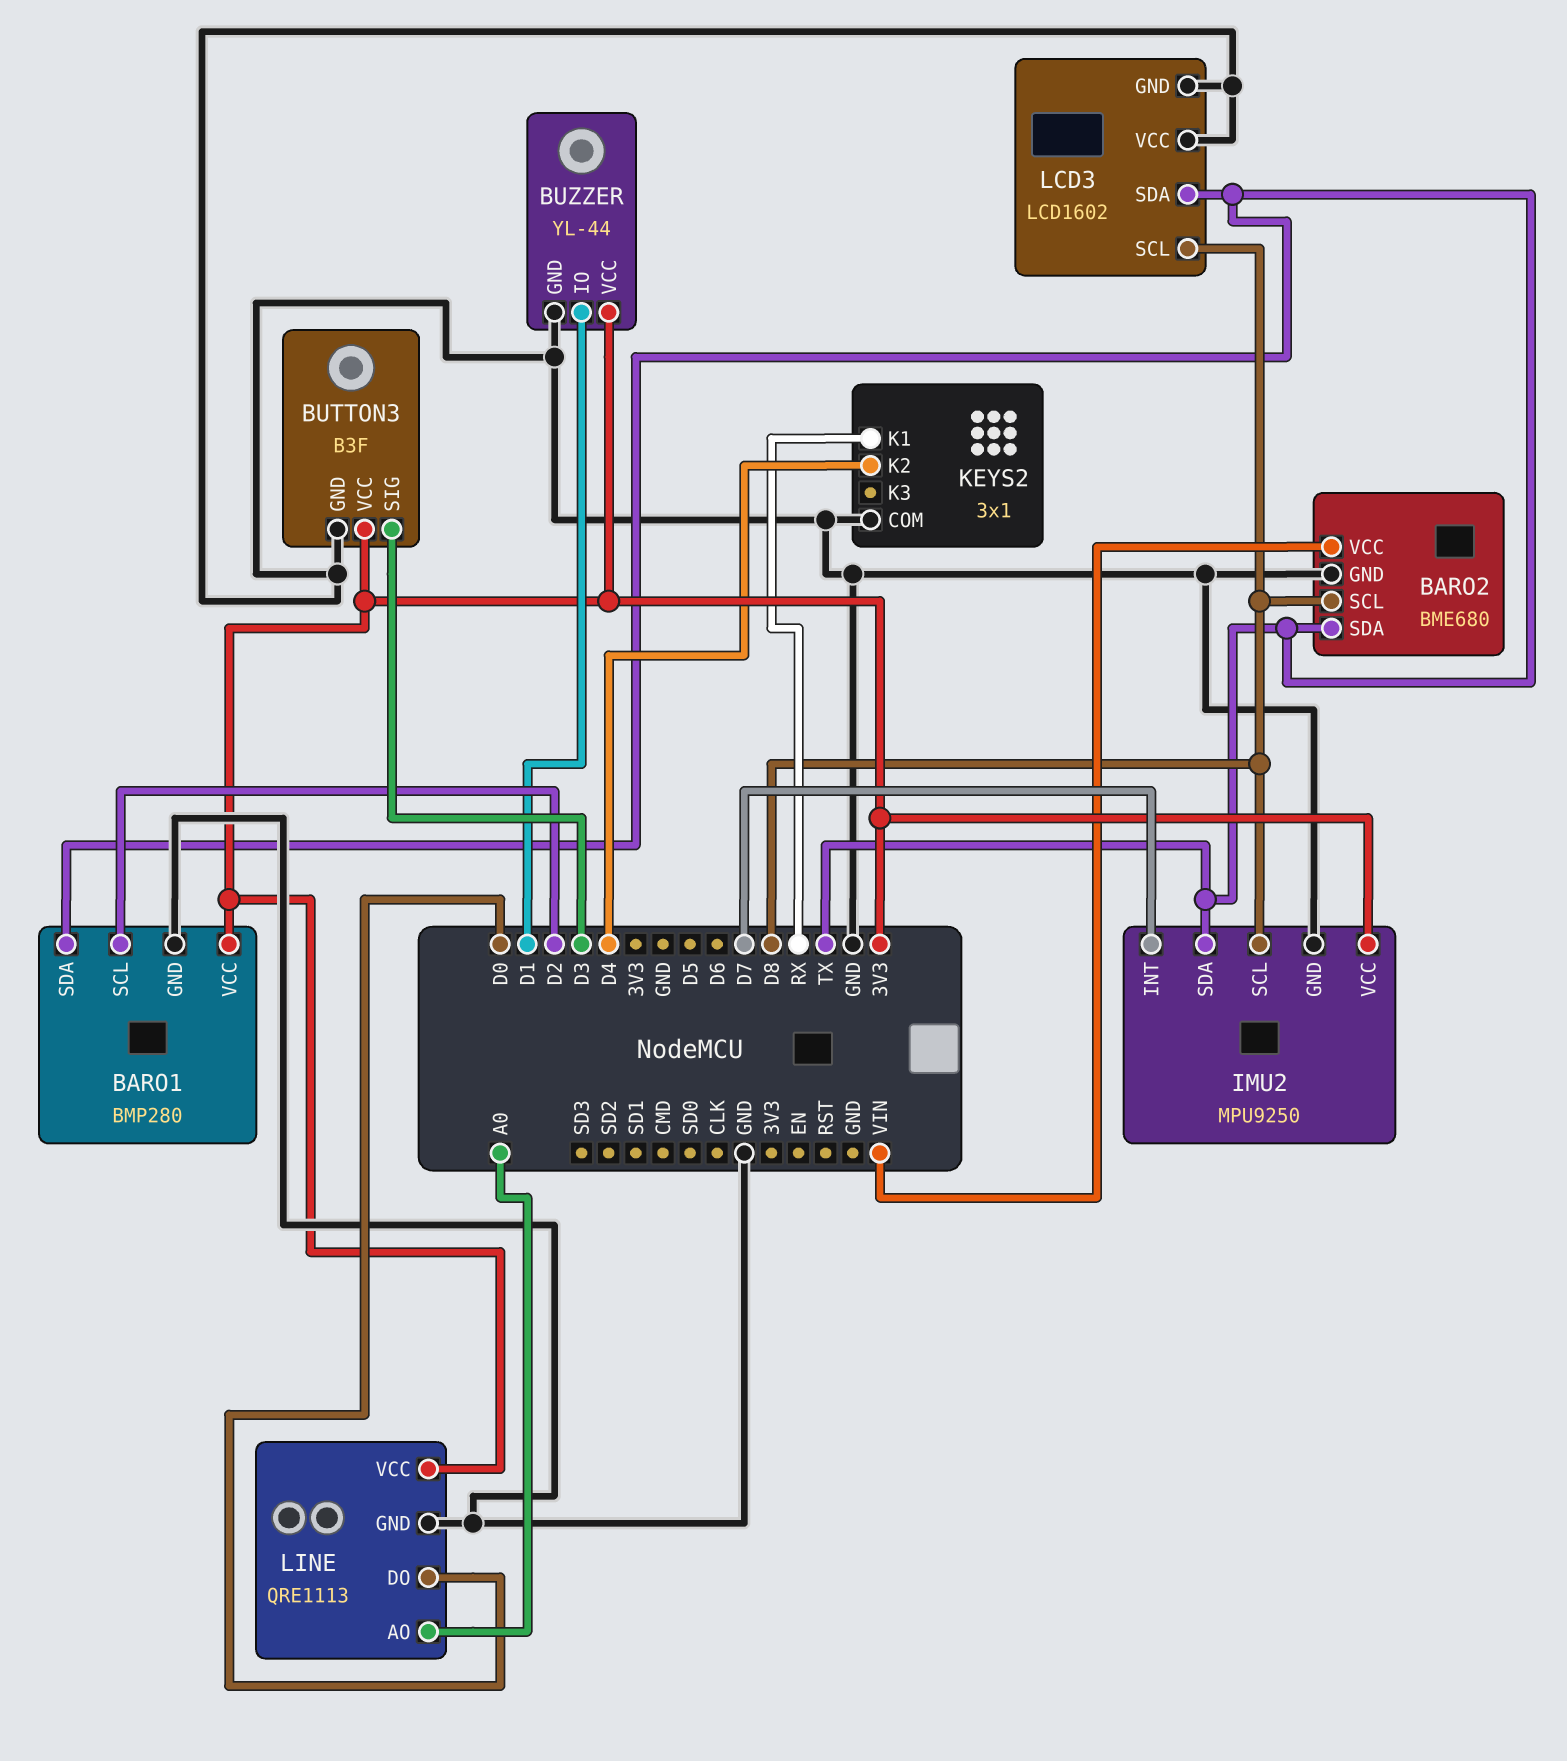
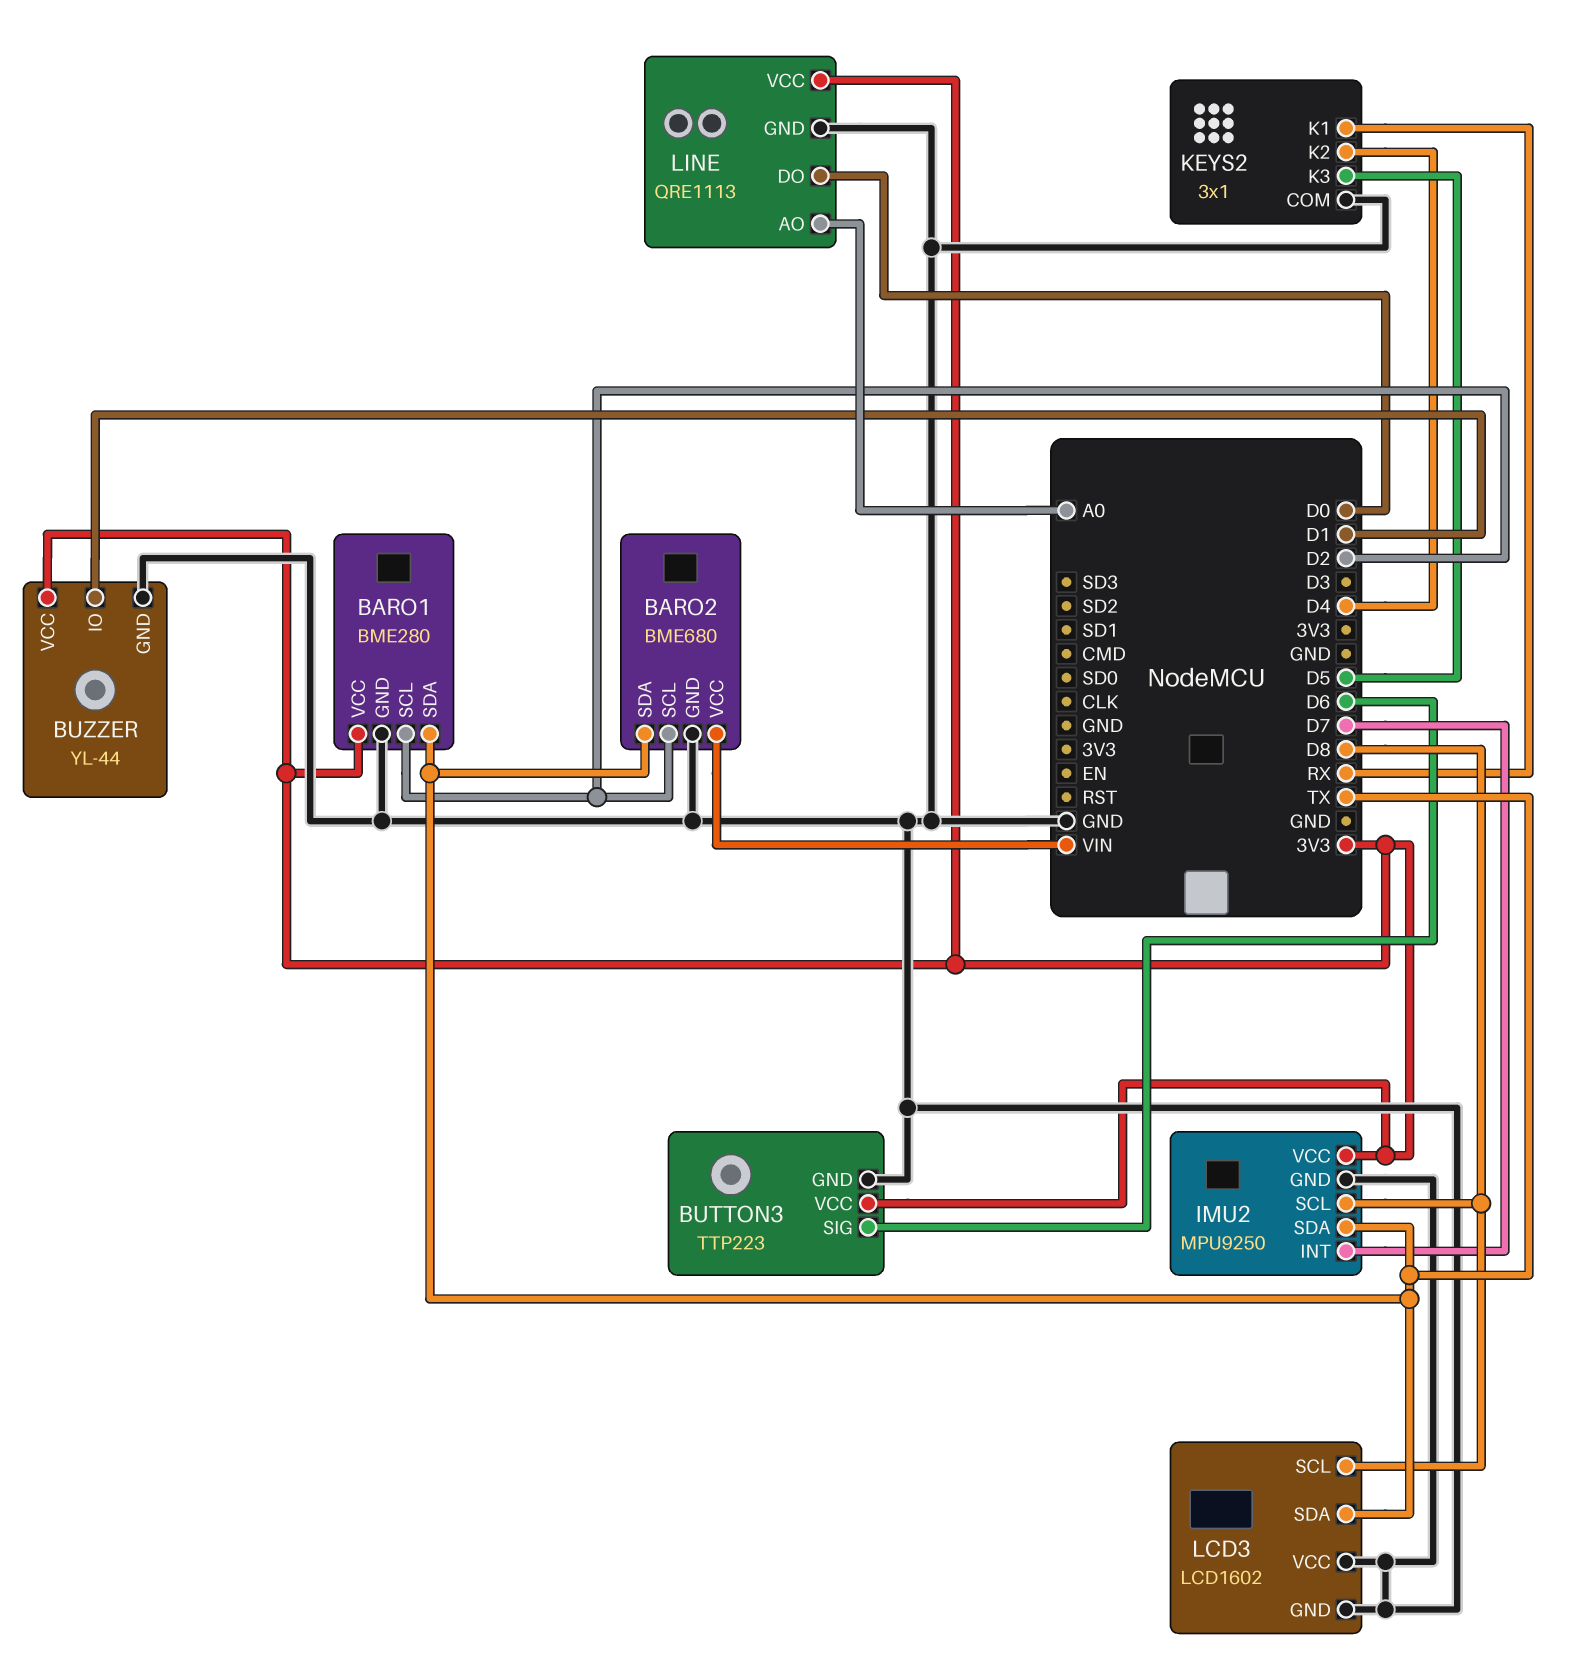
BARO1: BMP280 -> BME280
BARO2 pin SCL: D8 -> D2
BUTTON3: B3F -> TTP223
BUTTON3 pin SIG: D3 -> D6
KEYS2 pin K3: none -> D5

